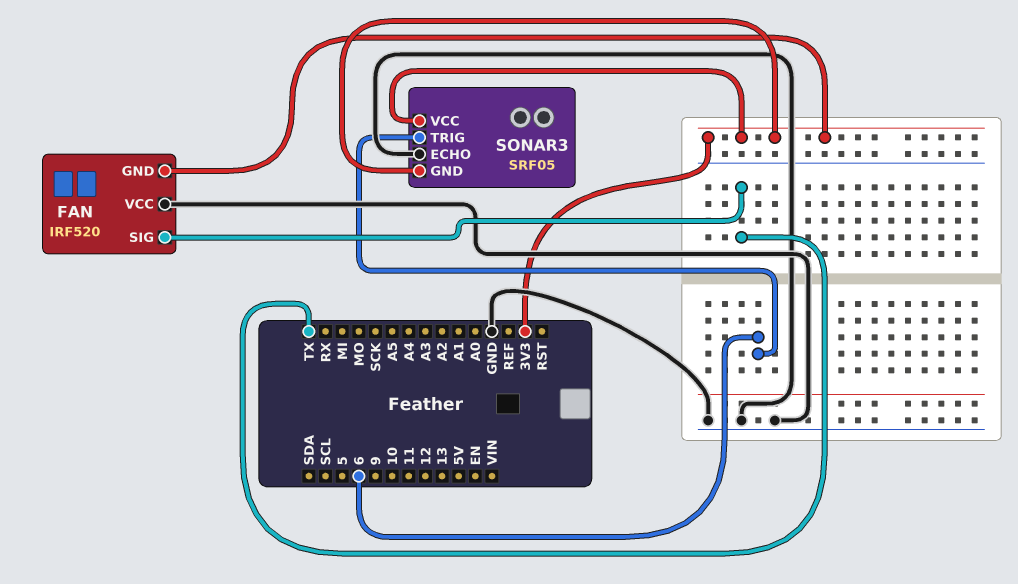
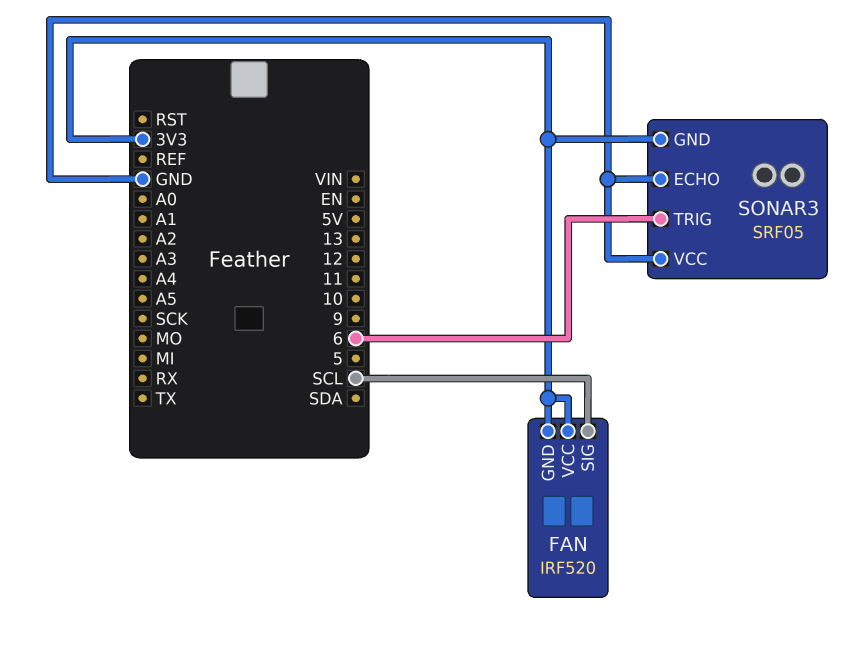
FAN pin SIG: TX -> SCL
FAN pin VCC: GND -> 3V3
SONAR3 pin VCC: 3V3 -> GND

